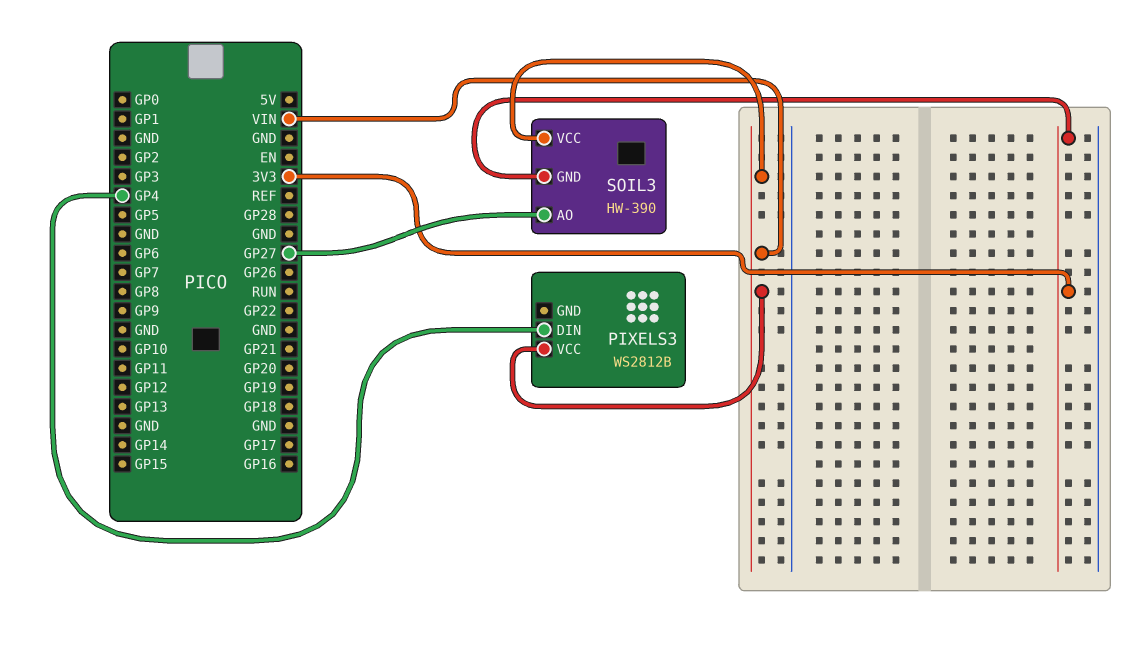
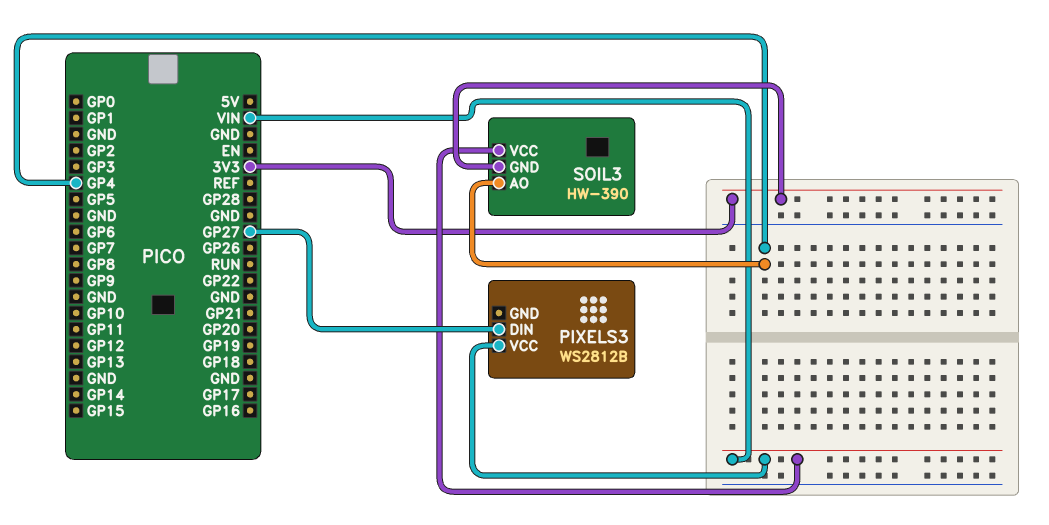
PIXELS3 pin DIN: GP4 -> GP27
SOIL3 pin AO: GP27 -> GP4

